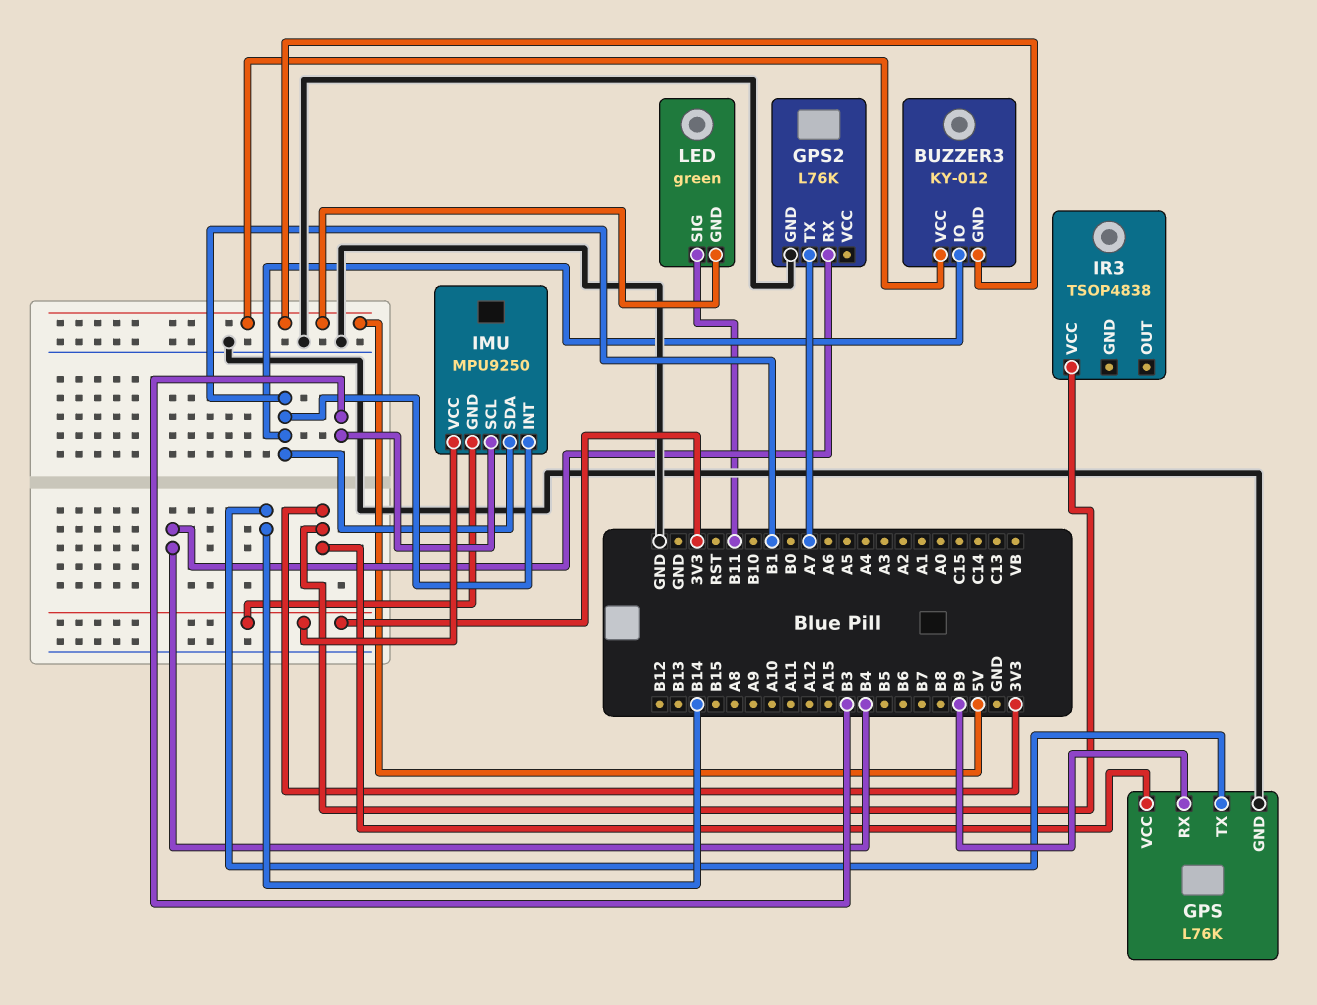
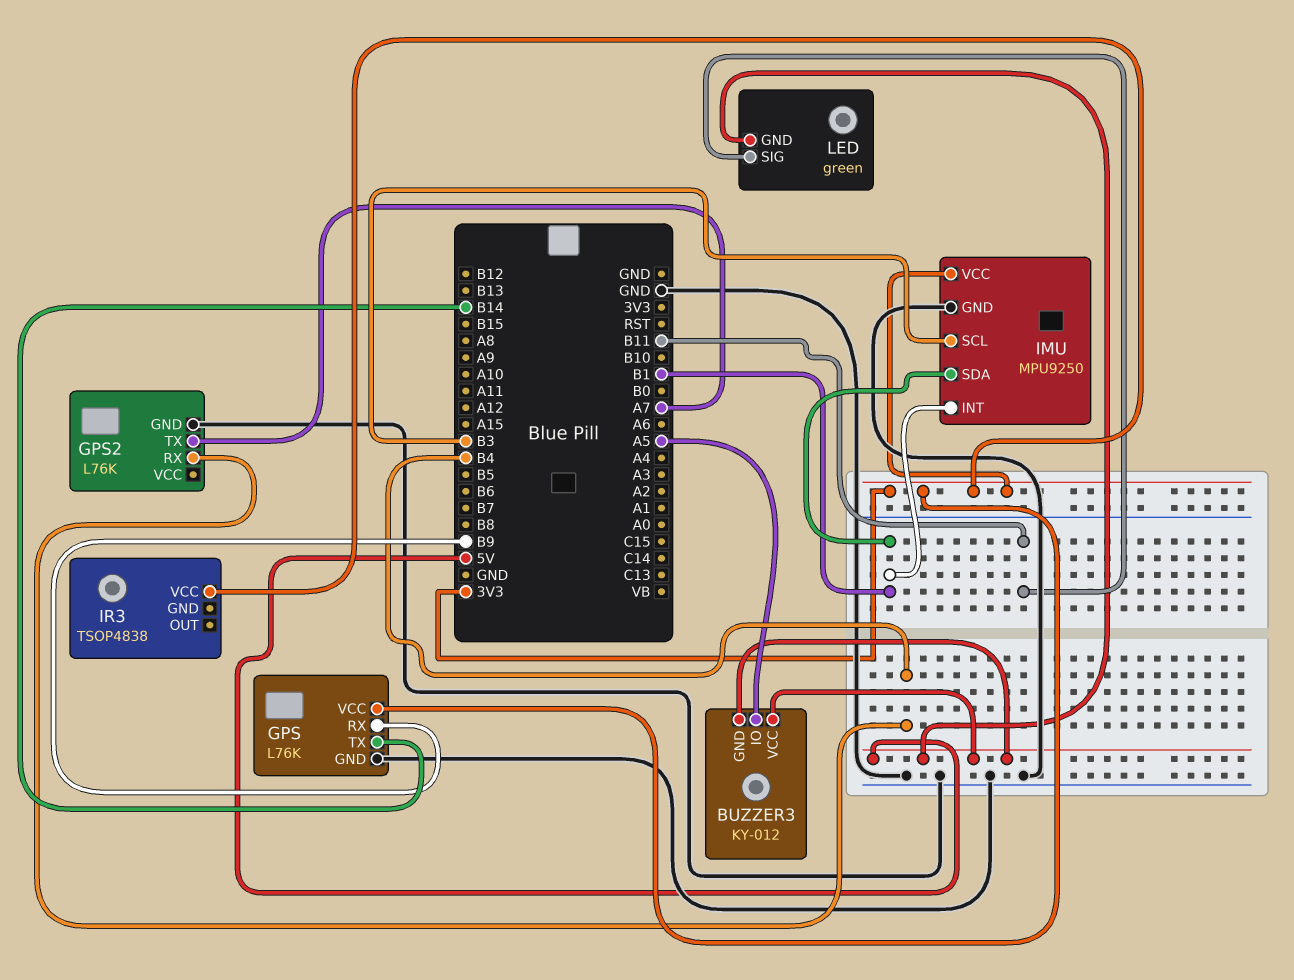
BUZZER3 pin IO: B1 -> A5
IMU pin GND: 3V3 -> GND

